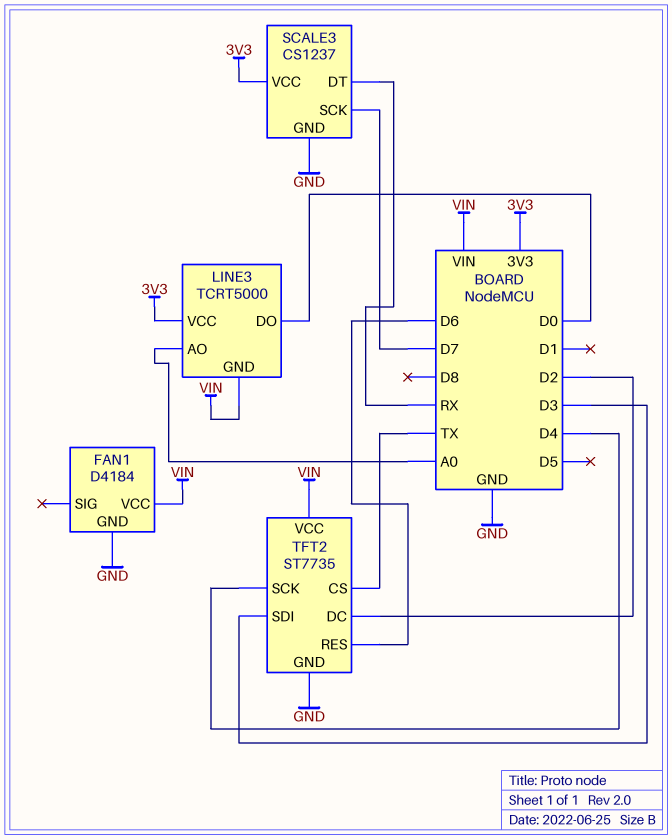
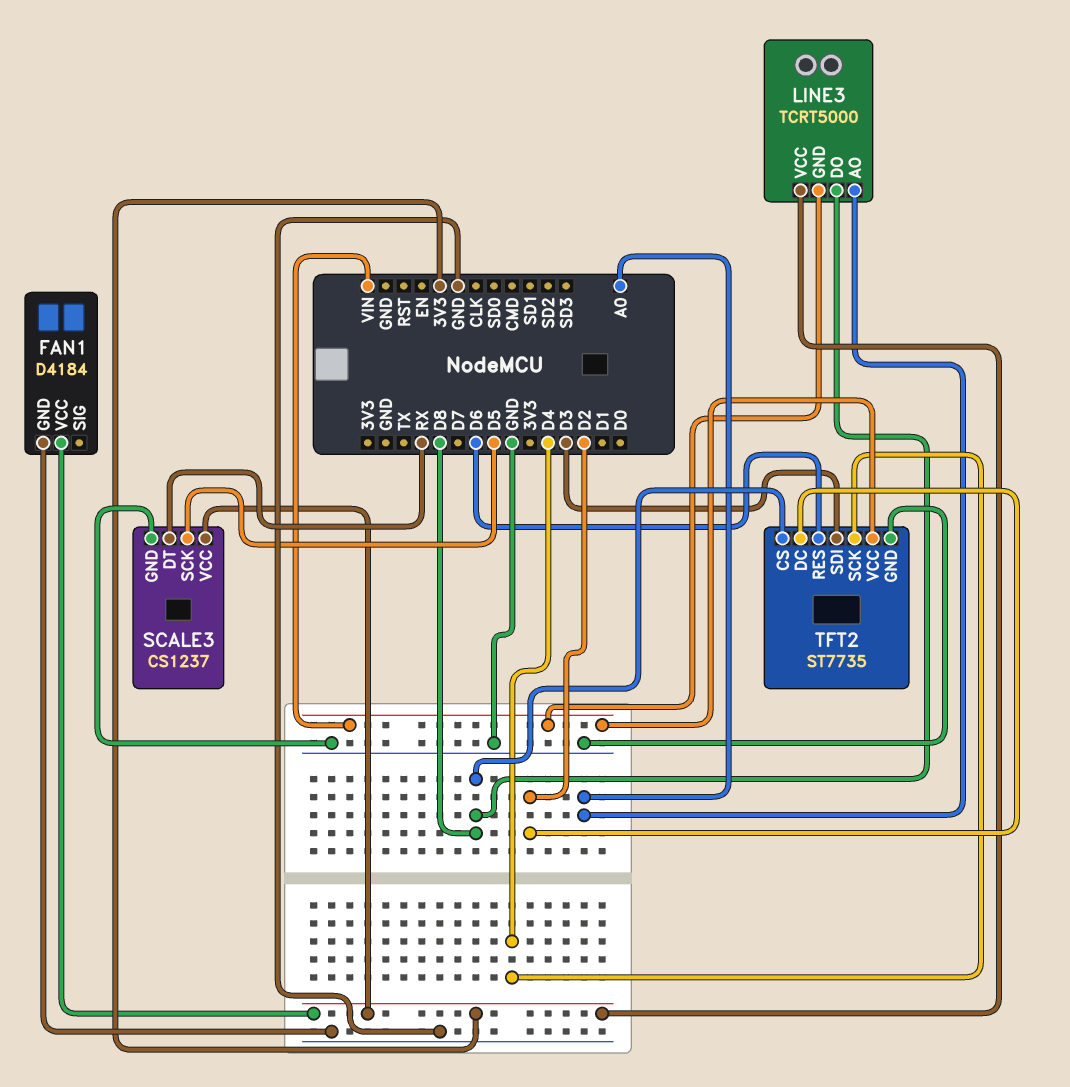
FAN1 pin VCC: VIN -> 3V3
LINE3 pin DO: D0 -> D8
SCALE3 pin SCK: D7 -> D5
TFT2 pin CS: TX -> D8

